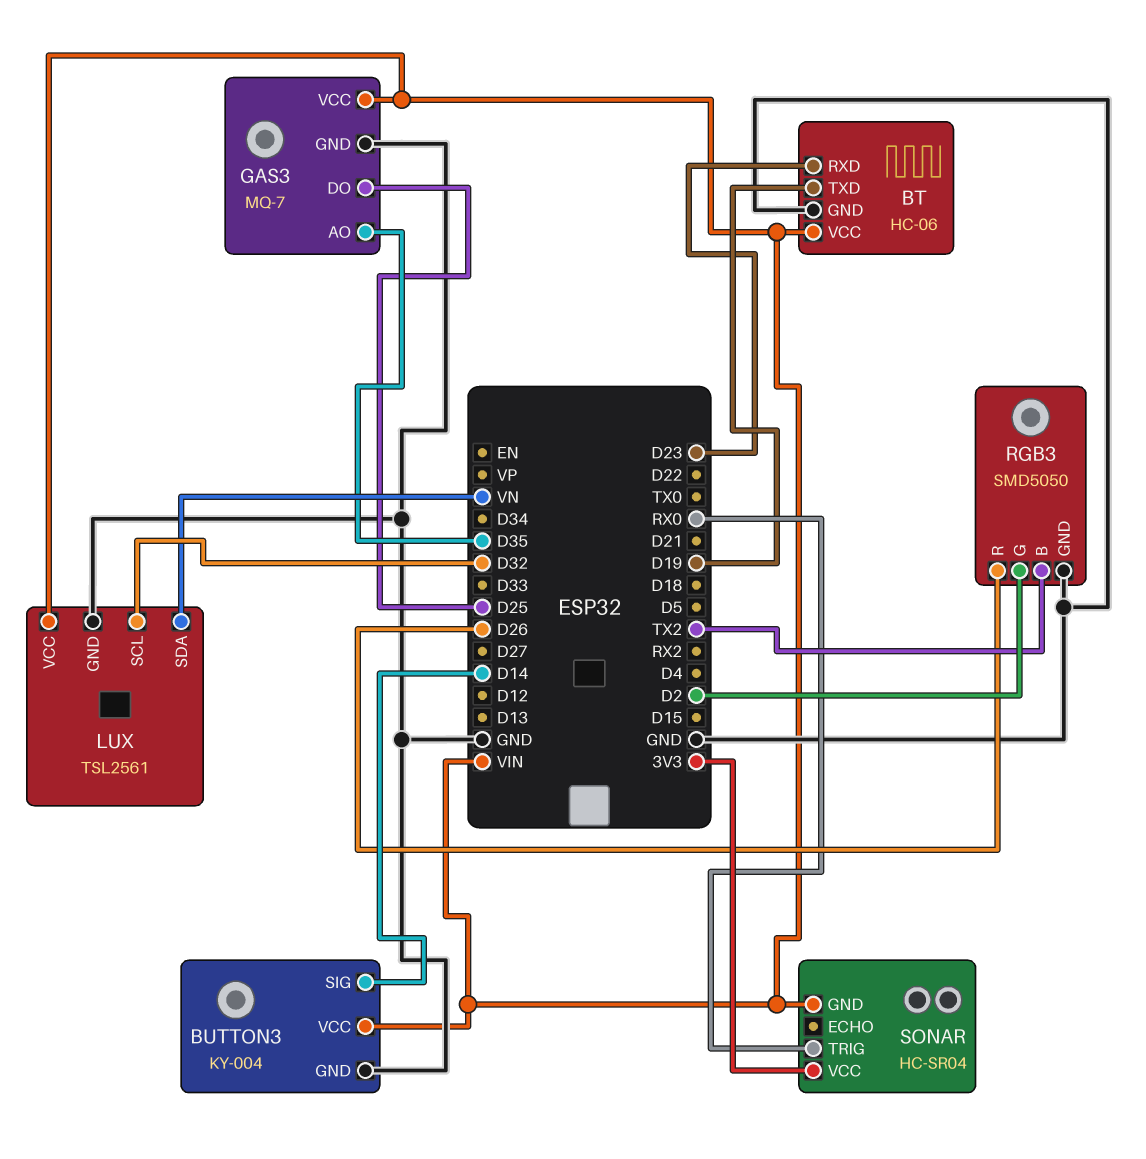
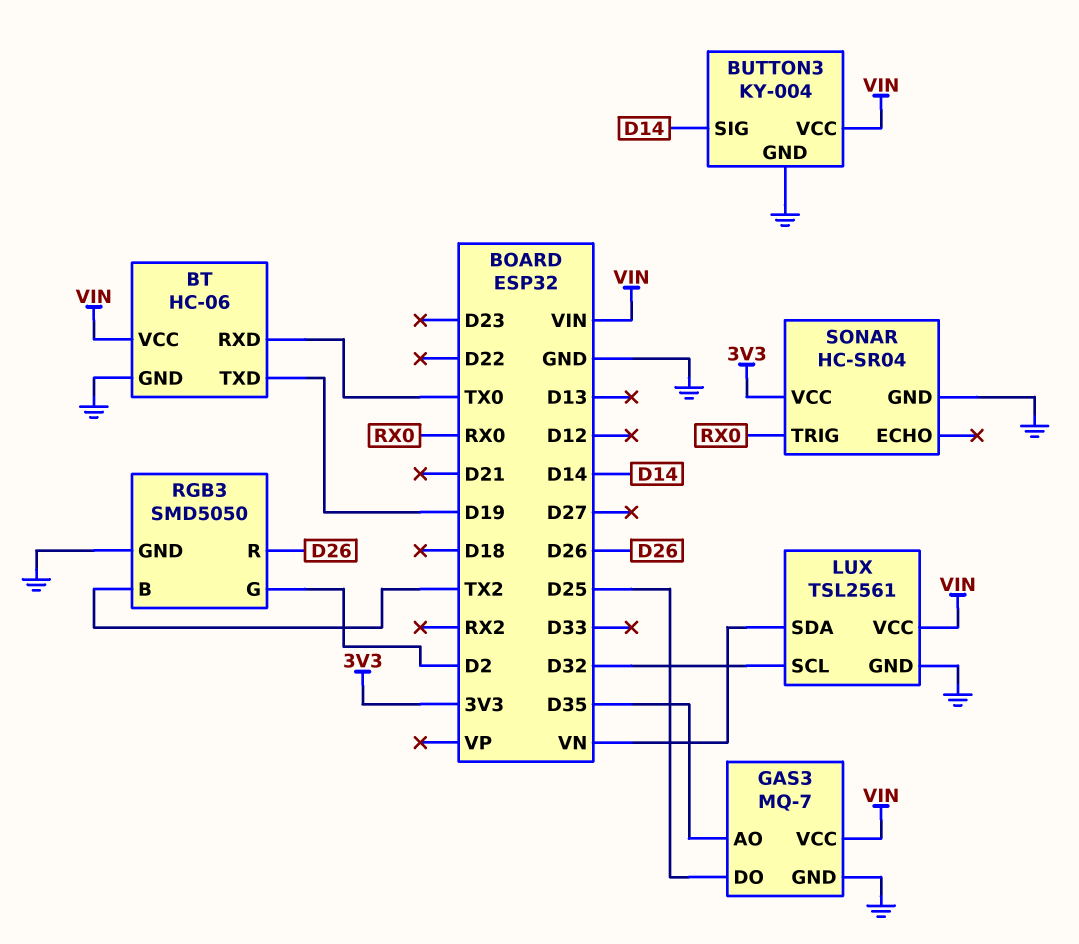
BT pin RXD: D23 -> TX0
SONAR pin GND: VIN -> GND

